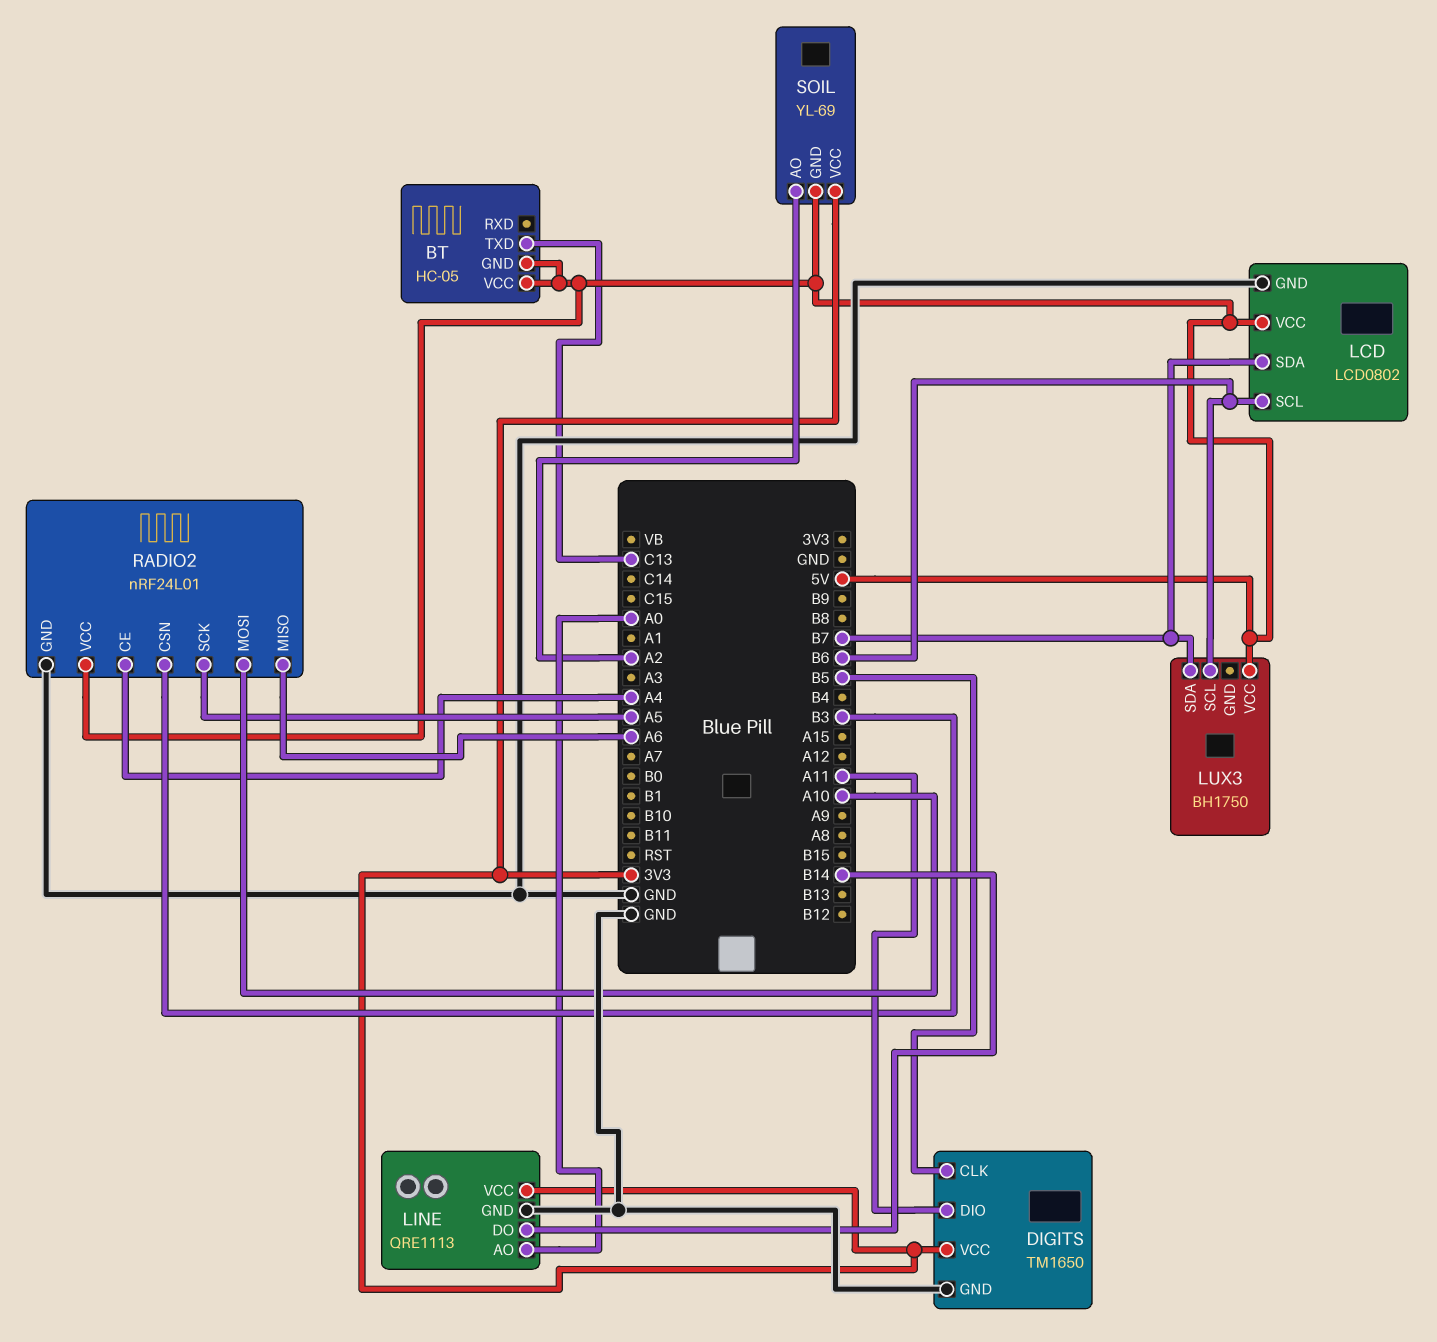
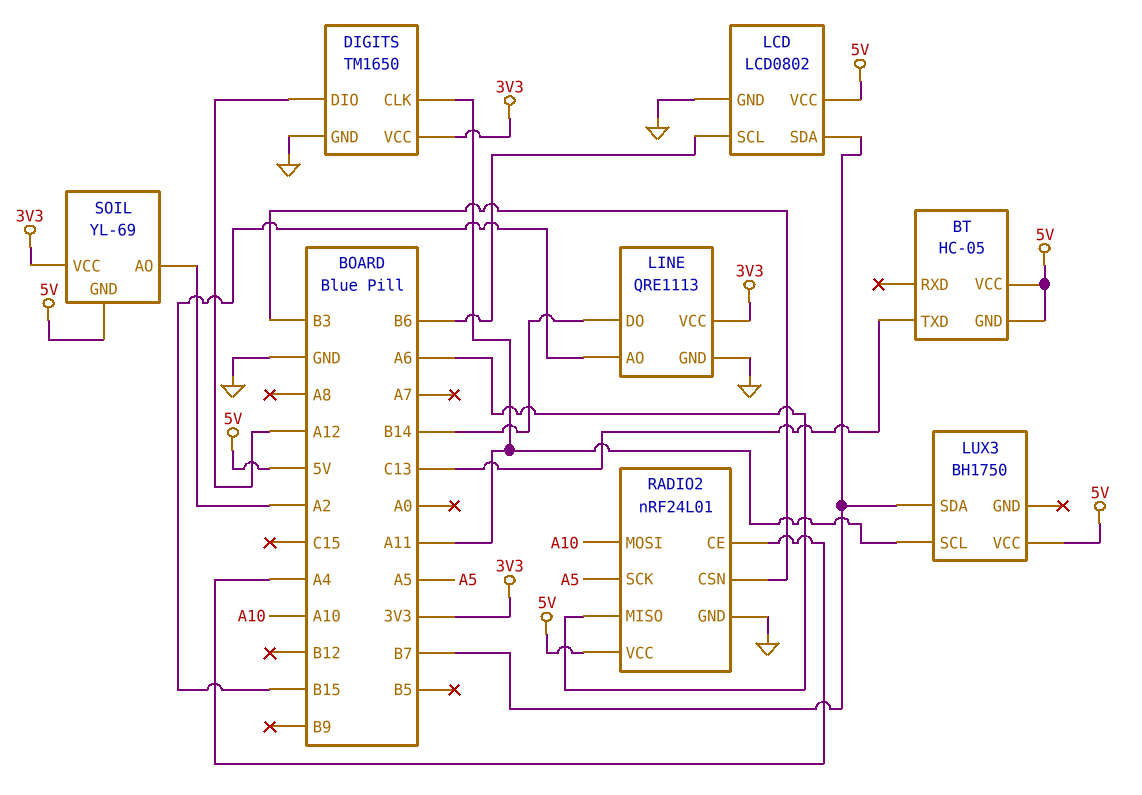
DIGITS pin CLK: B5 -> A11
DIGITS pin DIO: A11 -> A12
LINE pin AO: A0 -> B15
LUX3 pin SCL: B6 -> A11

